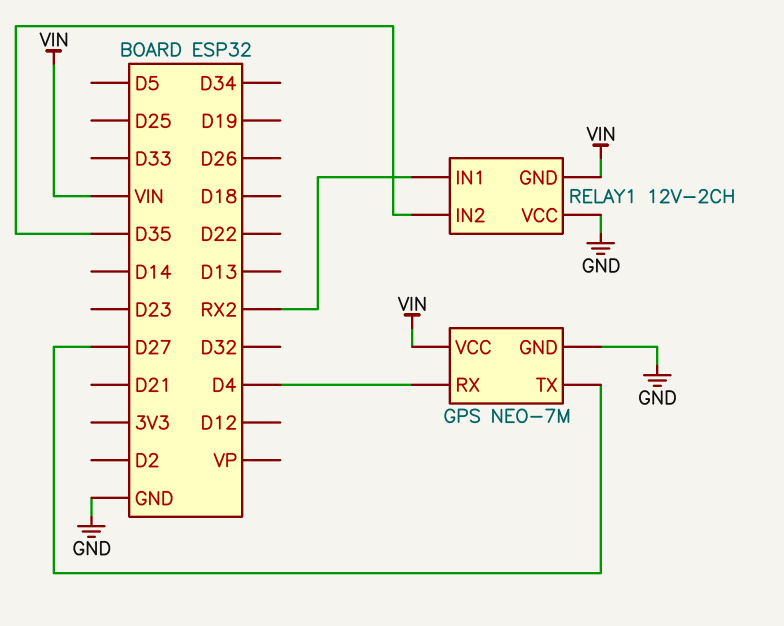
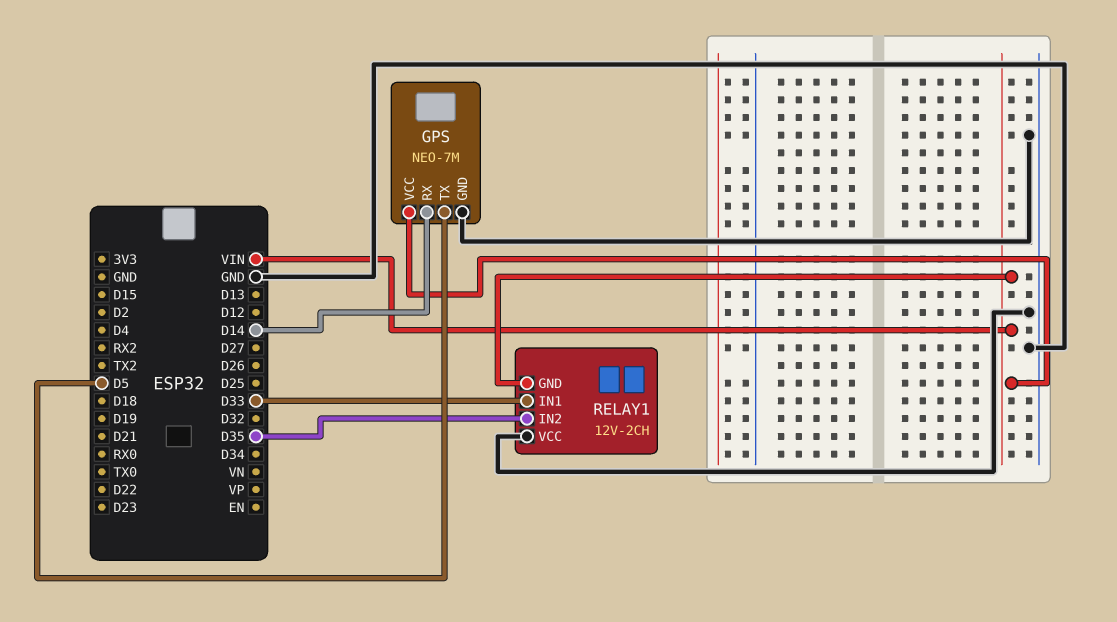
GPS pin RX: D4 -> D14
GPS pin TX: D27 -> D5
RELAY1 pin IN1: RX2 -> D33

